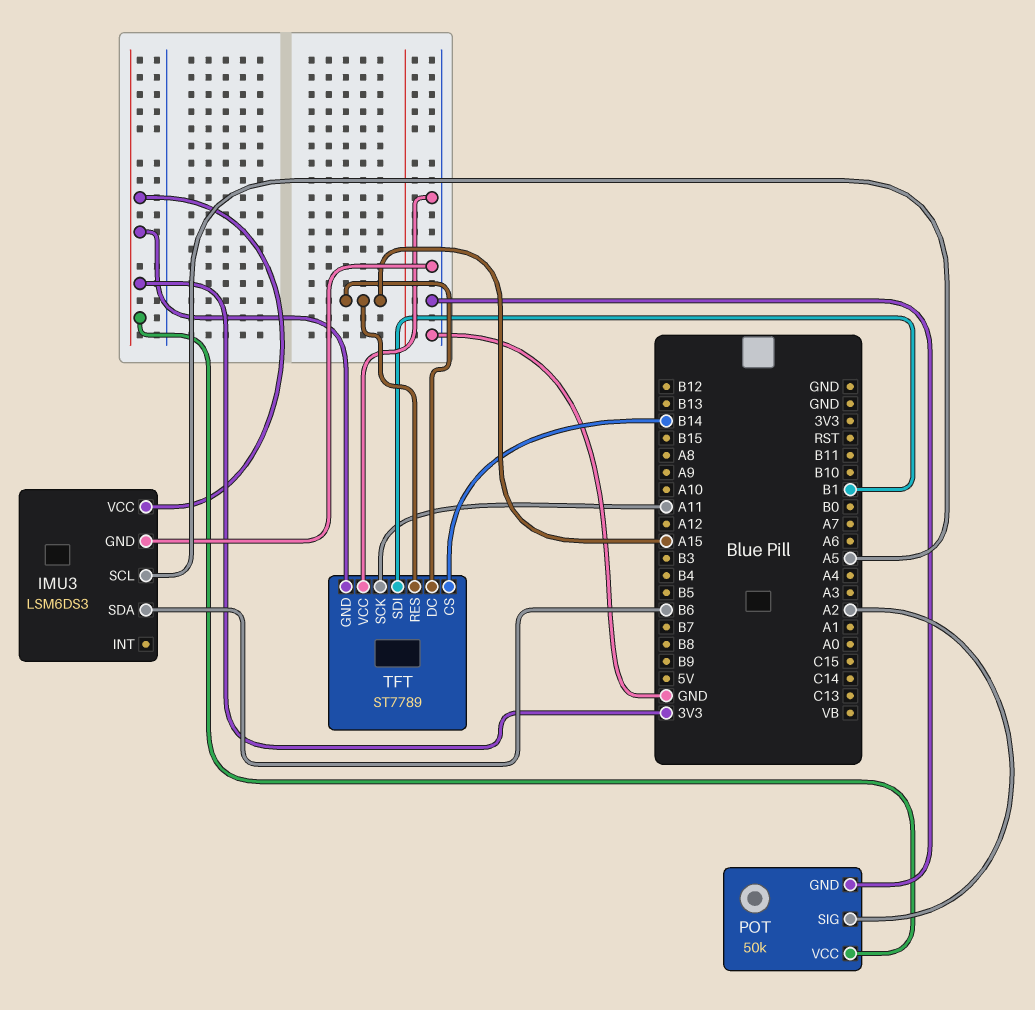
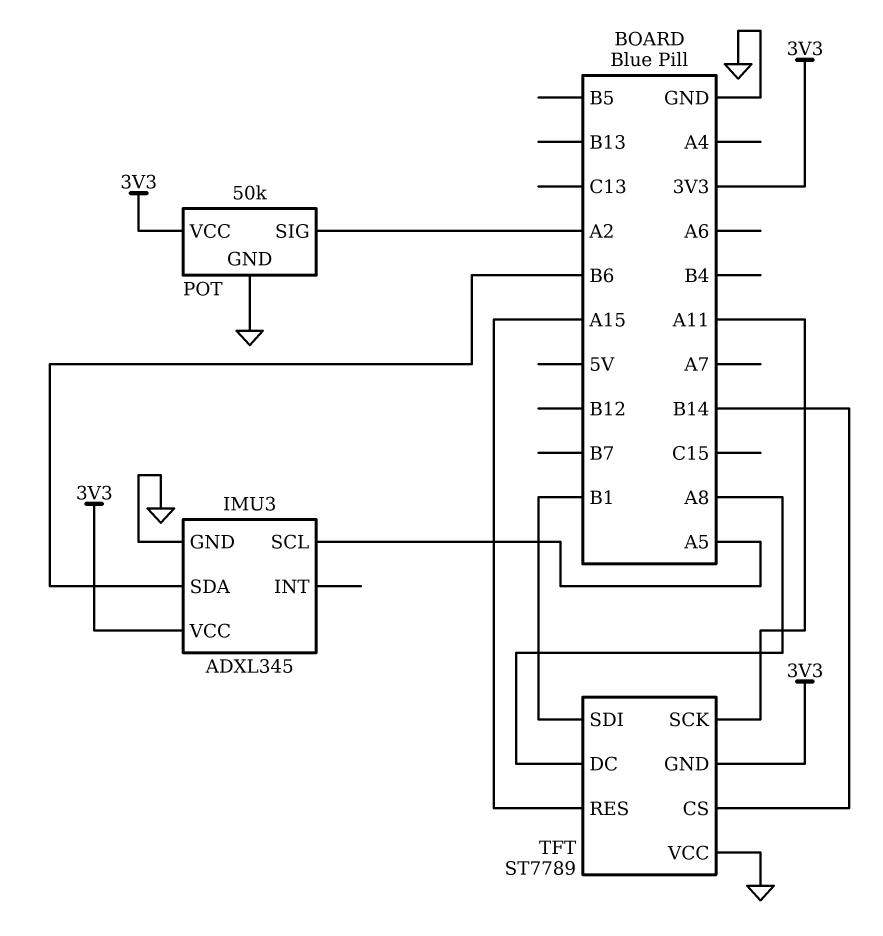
IMU3: LSM6DS3 -> ADXL345
TFT pin DC: A15 -> A8

